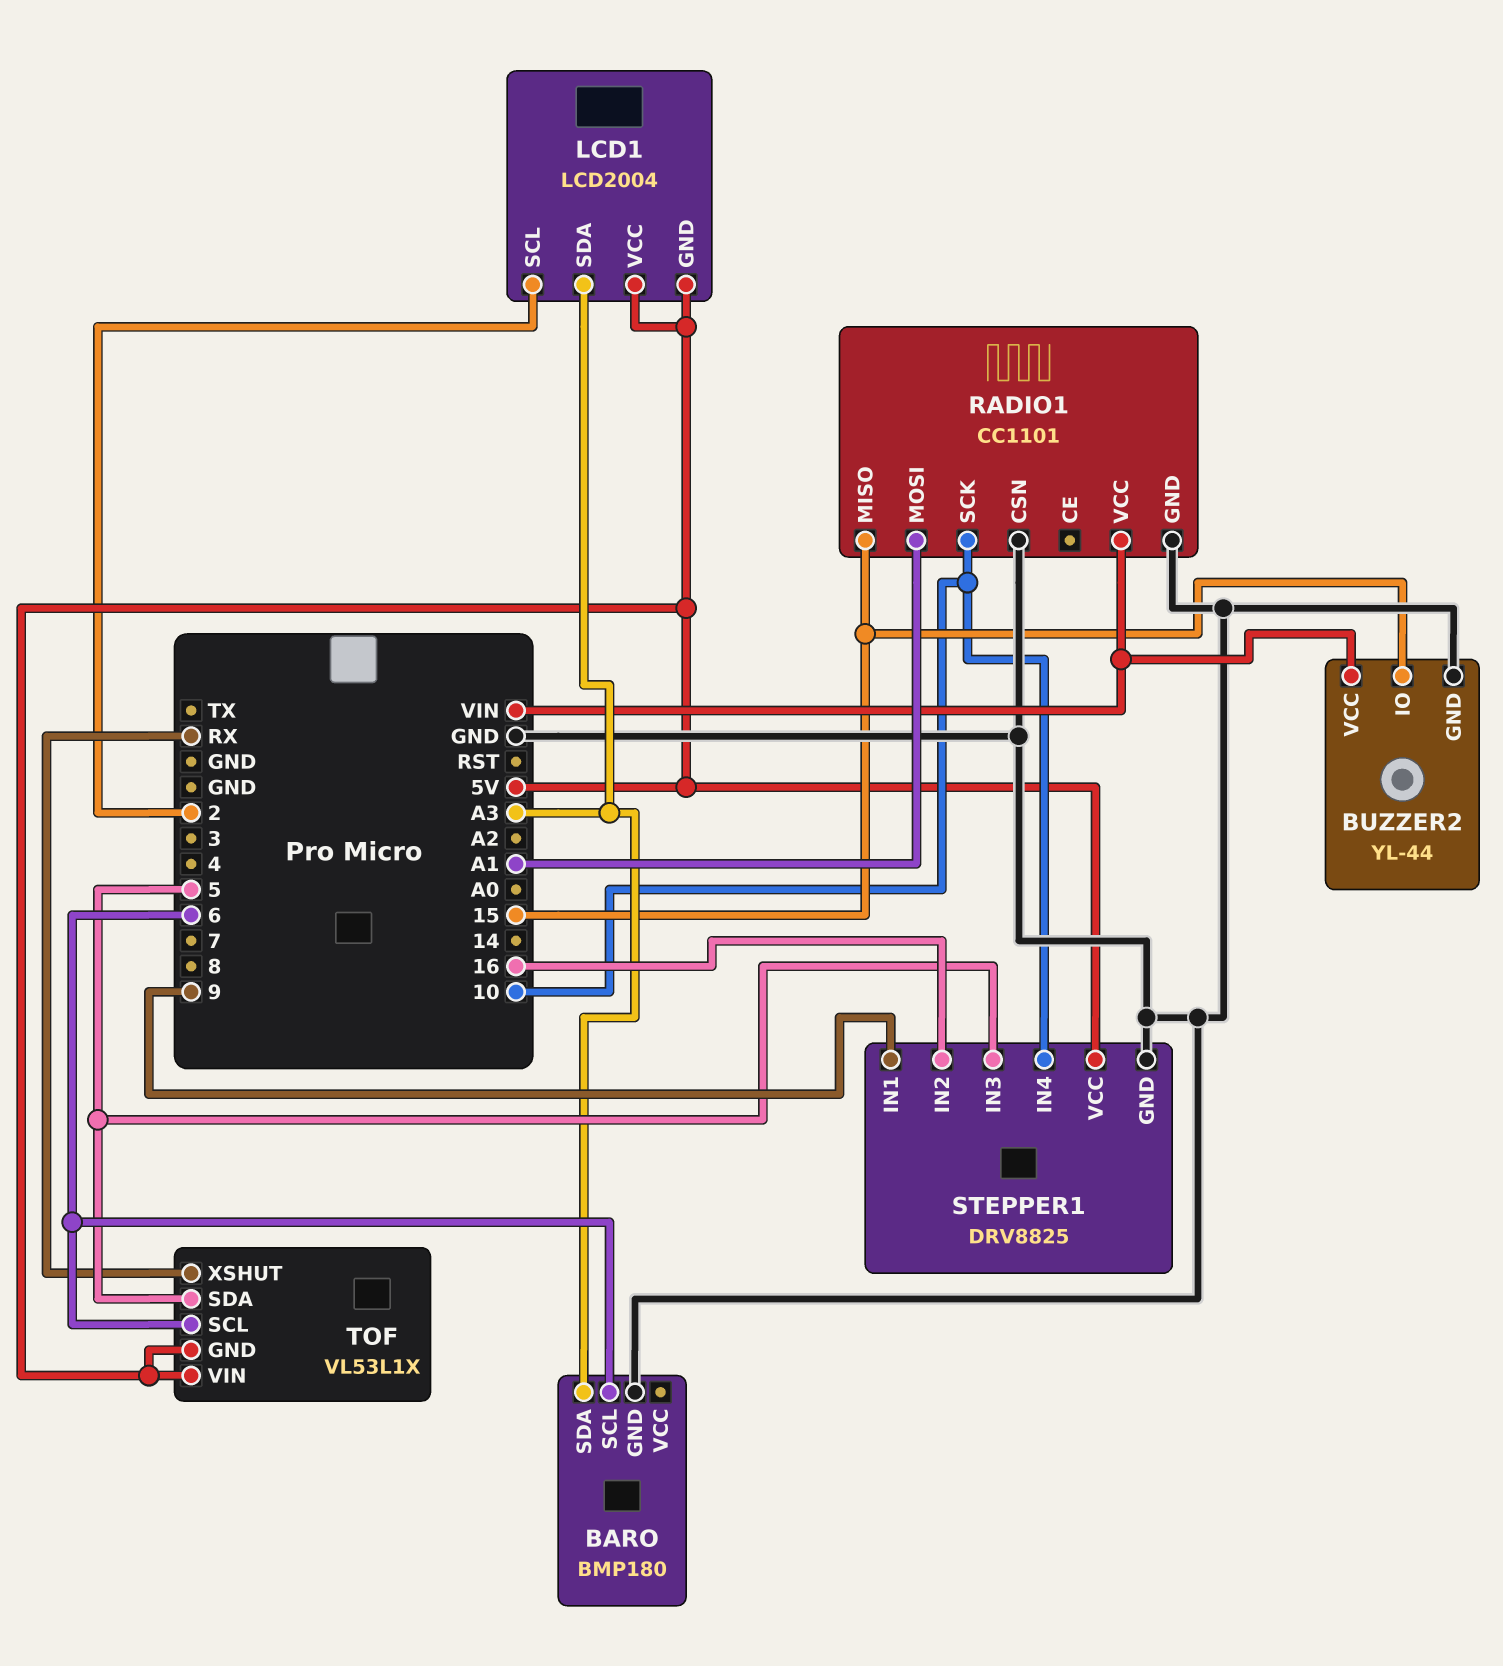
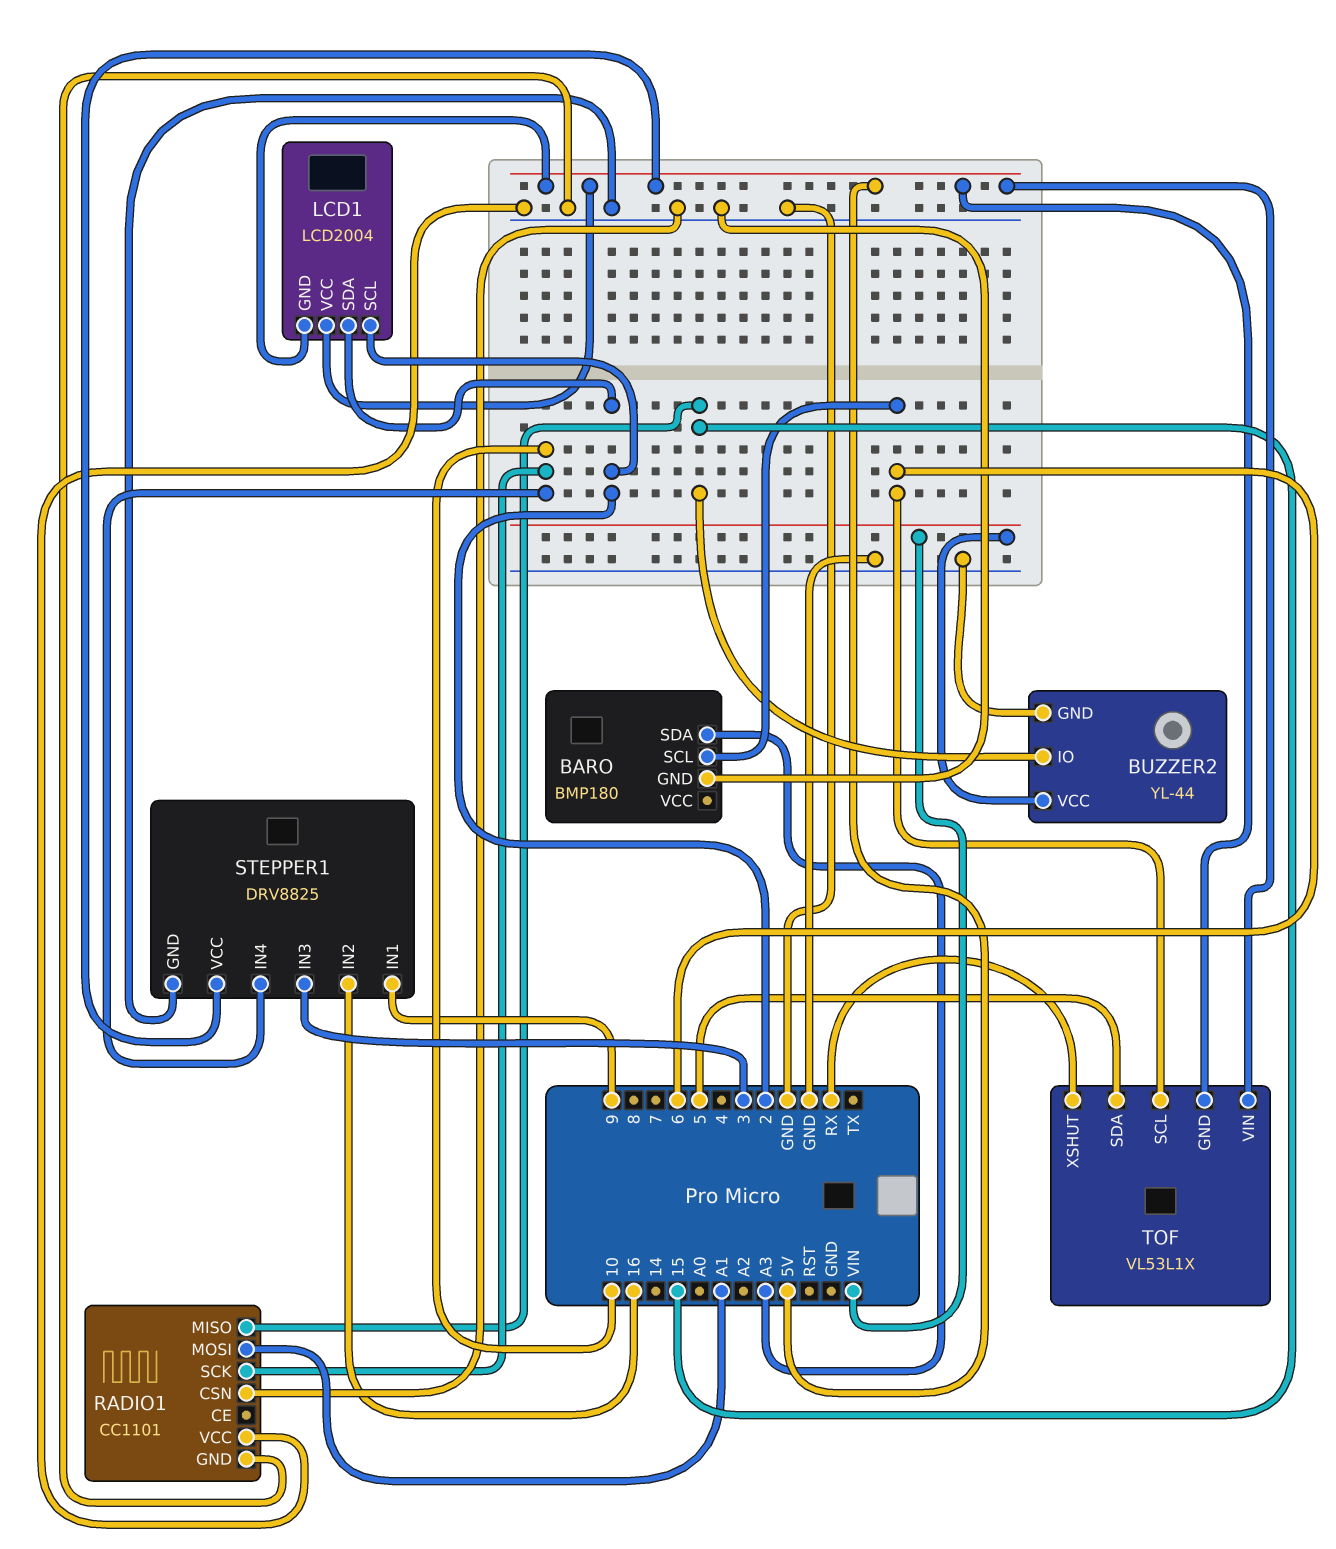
LCD1 pin SDA: A3 -> 2
RADIO1 pin VCC: VIN -> GND
STEPPER1 pin IN3: 5 -> 3

